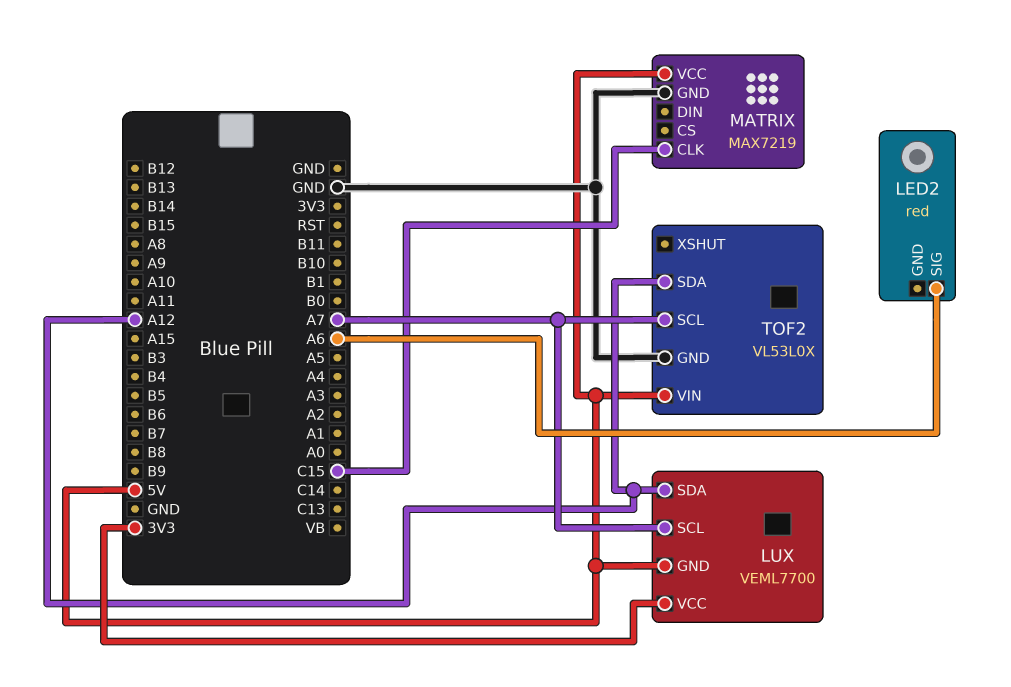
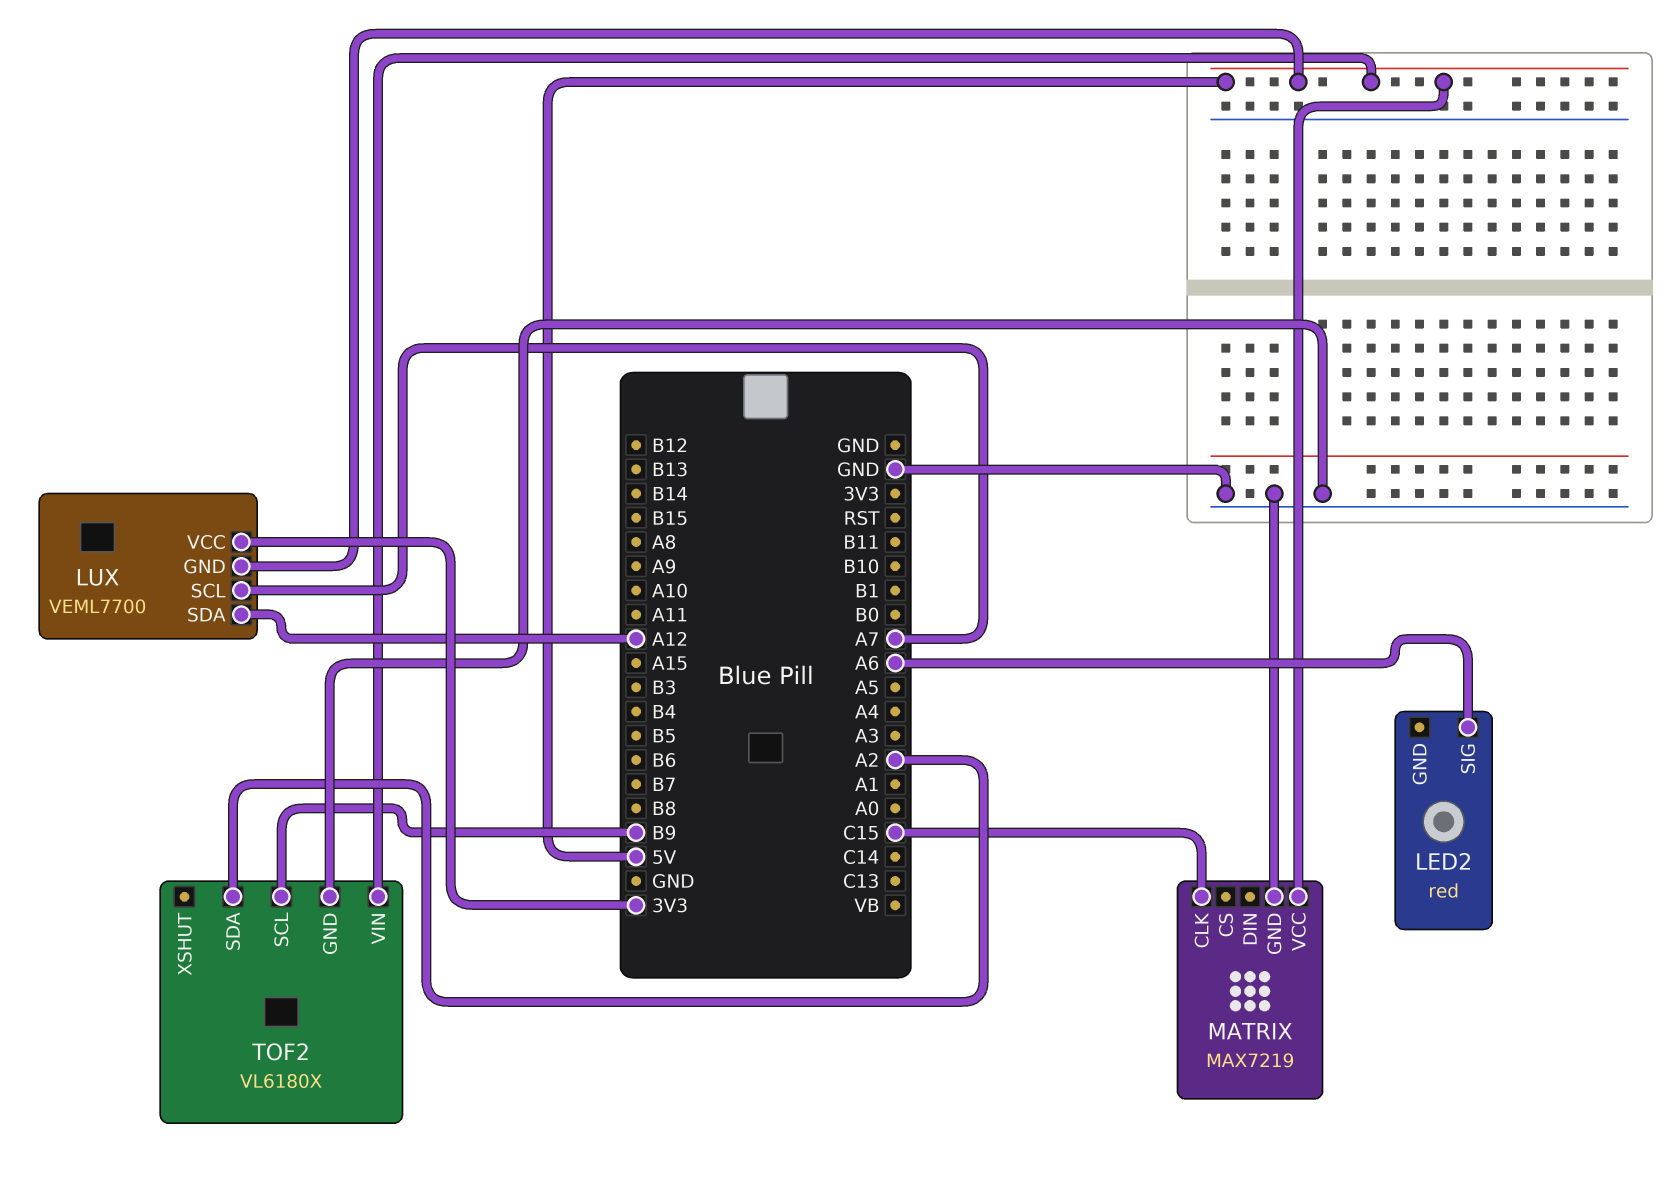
TOF2: VL53L0X -> VL6180X
TOF2 pin SCL: A7 -> B9
TOF2 pin SDA: A12 -> A2

